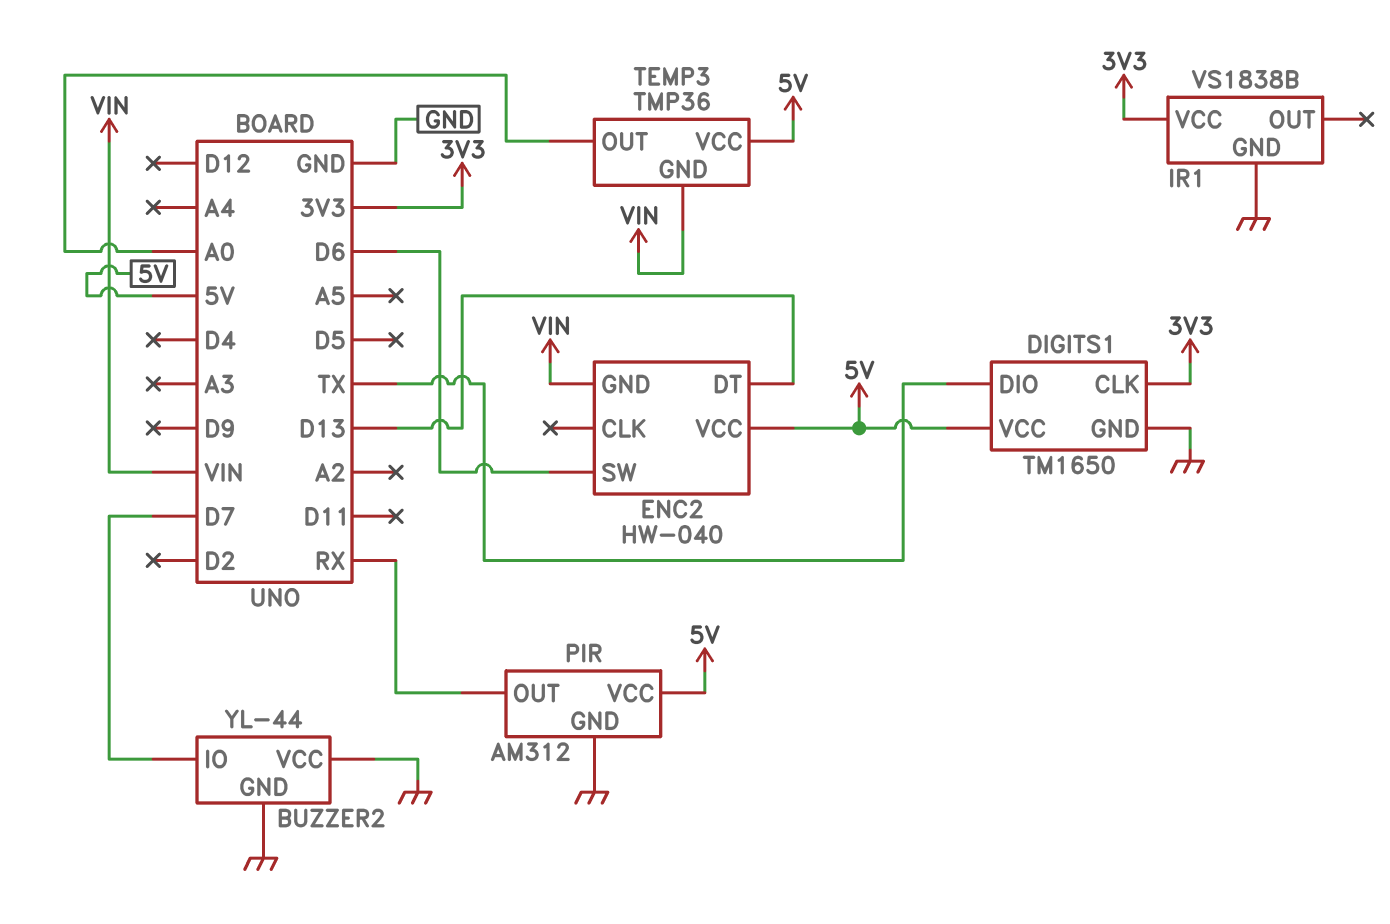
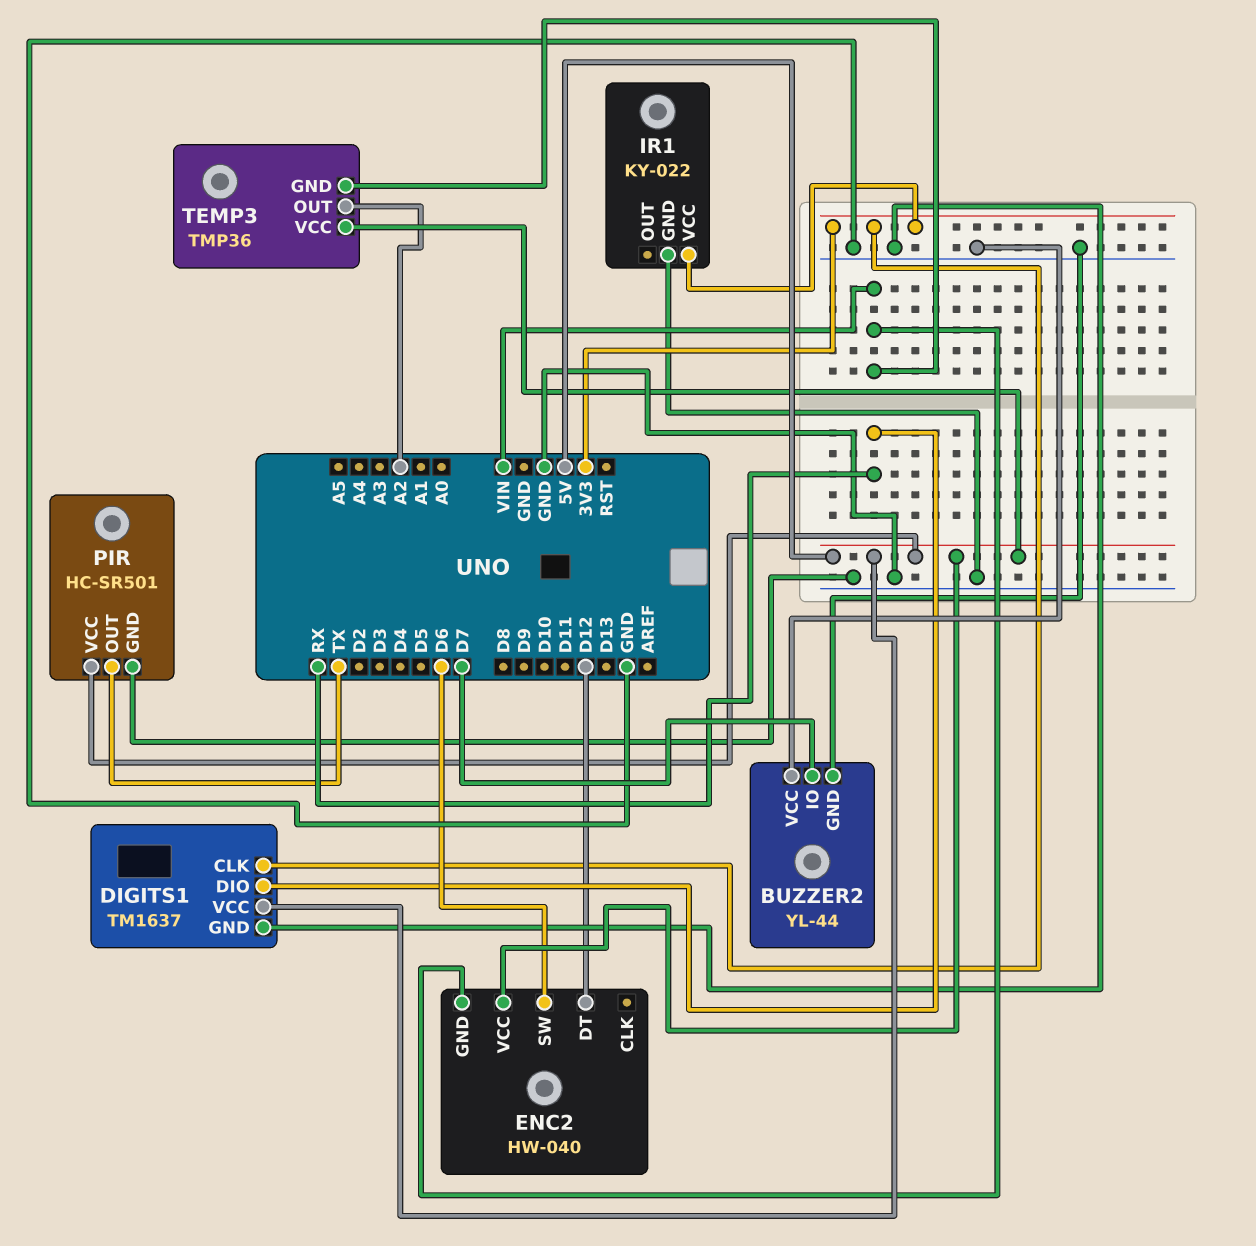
DIGITS1: TM1650 -> TM1637
DIGITS1 pin DIO: TX -> RX
ENC2 pin DT: D13 -> D12
IR1: VS1838B -> KY-022
PIR: AM312 -> HC-SR501
PIR pin OUT: RX -> TX
TEMP3 pin OUT: A0 -> A2

